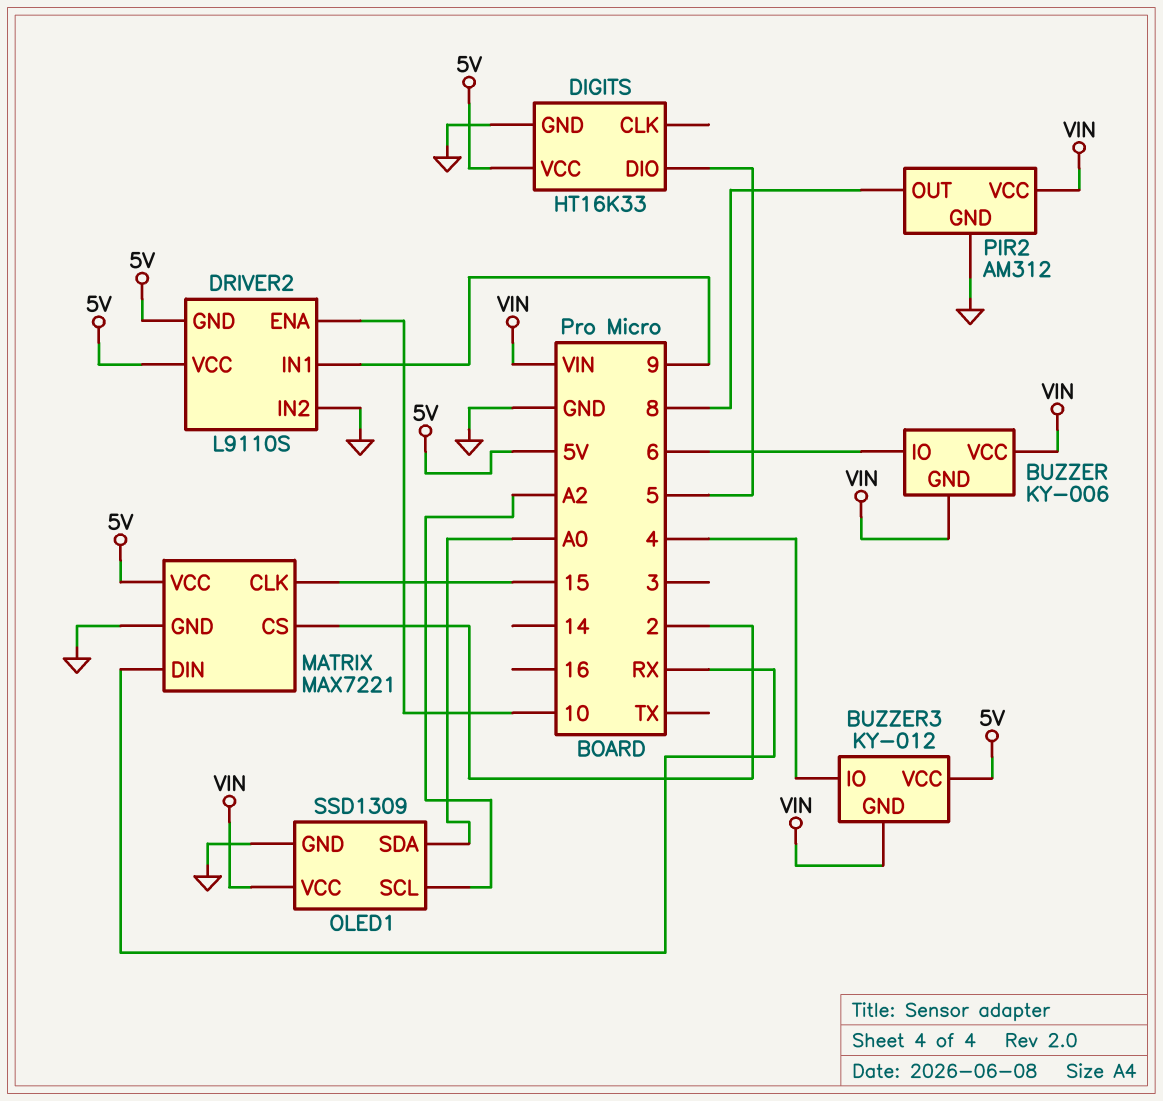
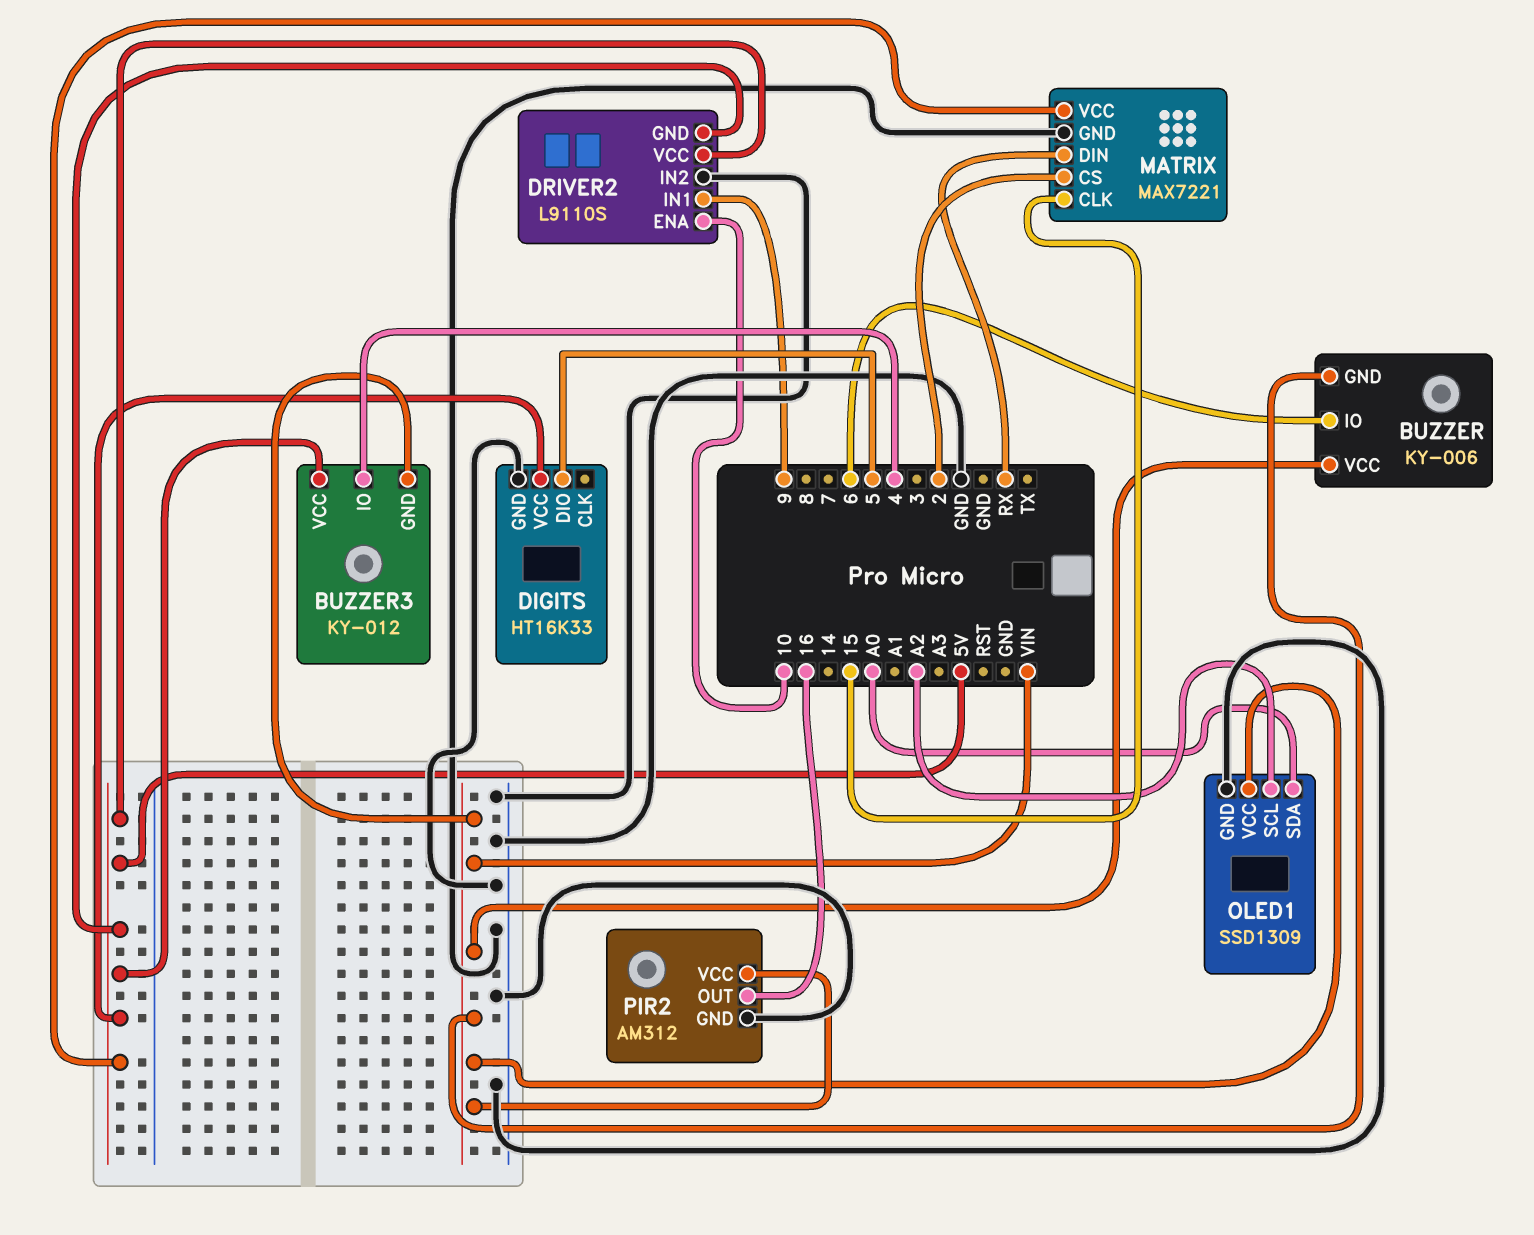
PIR2 pin OUT: 8 -> 16

